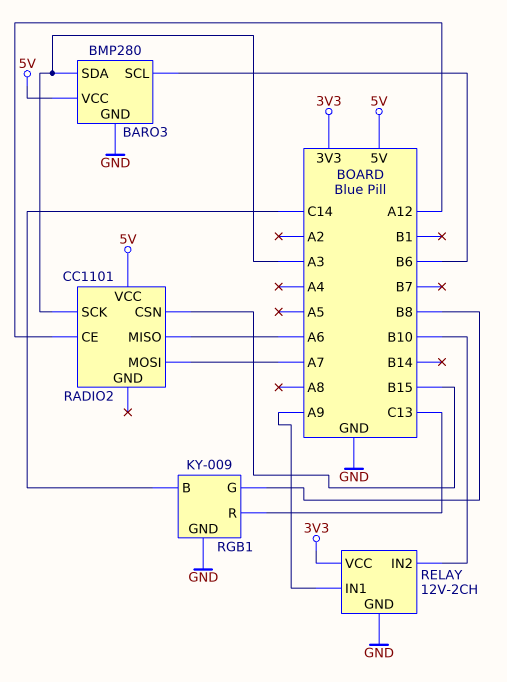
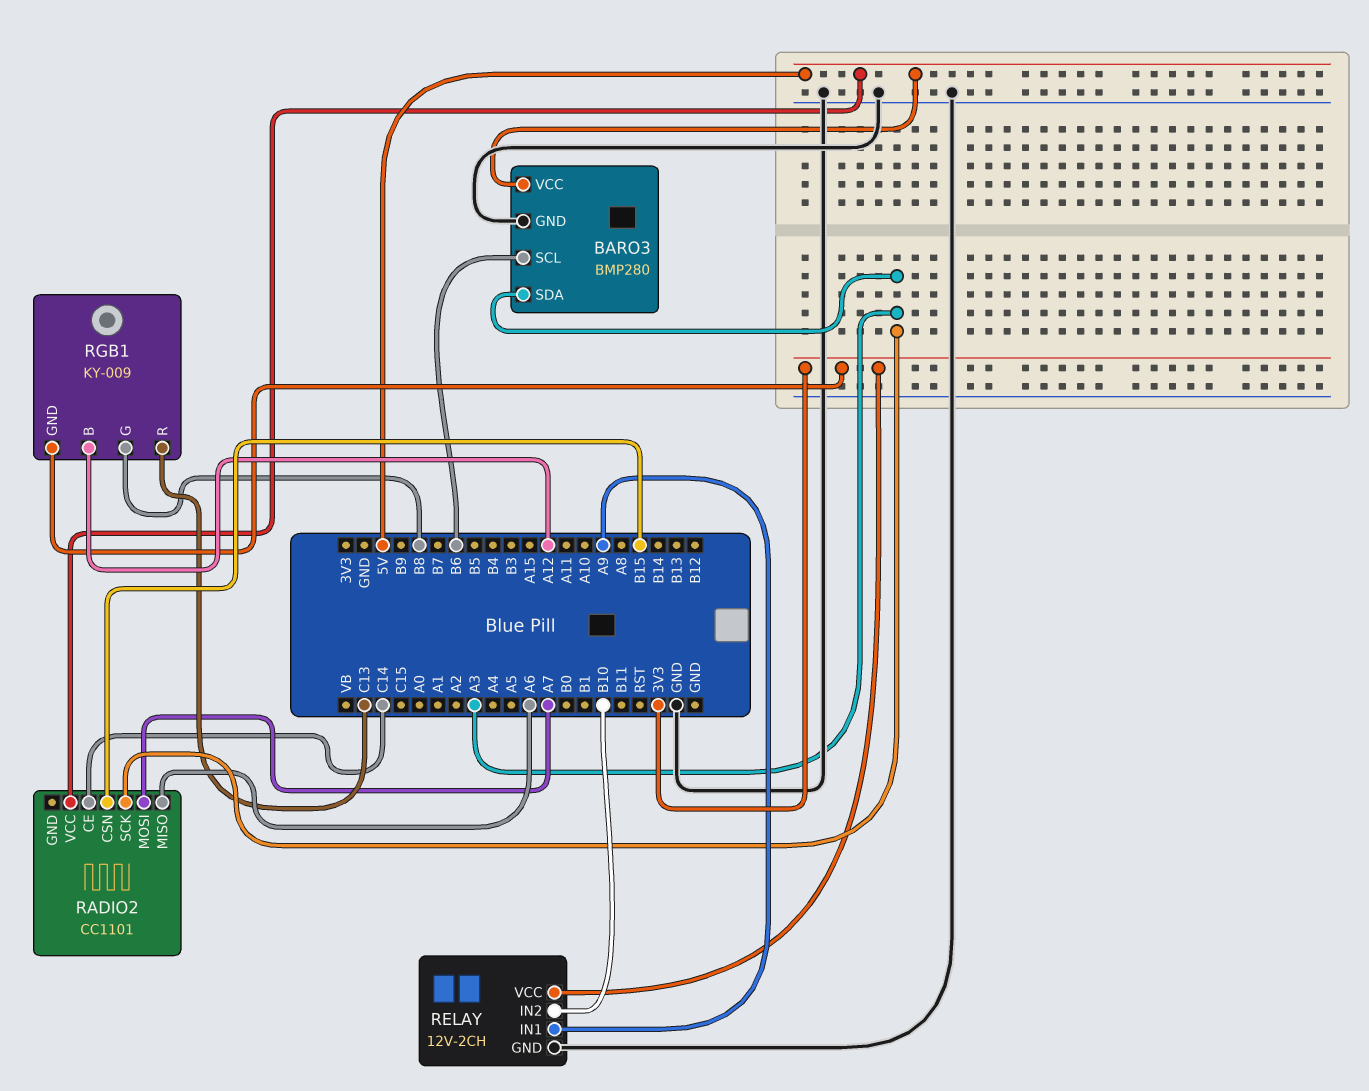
RADIO2 pin CE: A12 -> C14
RGB1 pin B: C14 -> A12
RGB1 pin GND: GND -> 3V3

